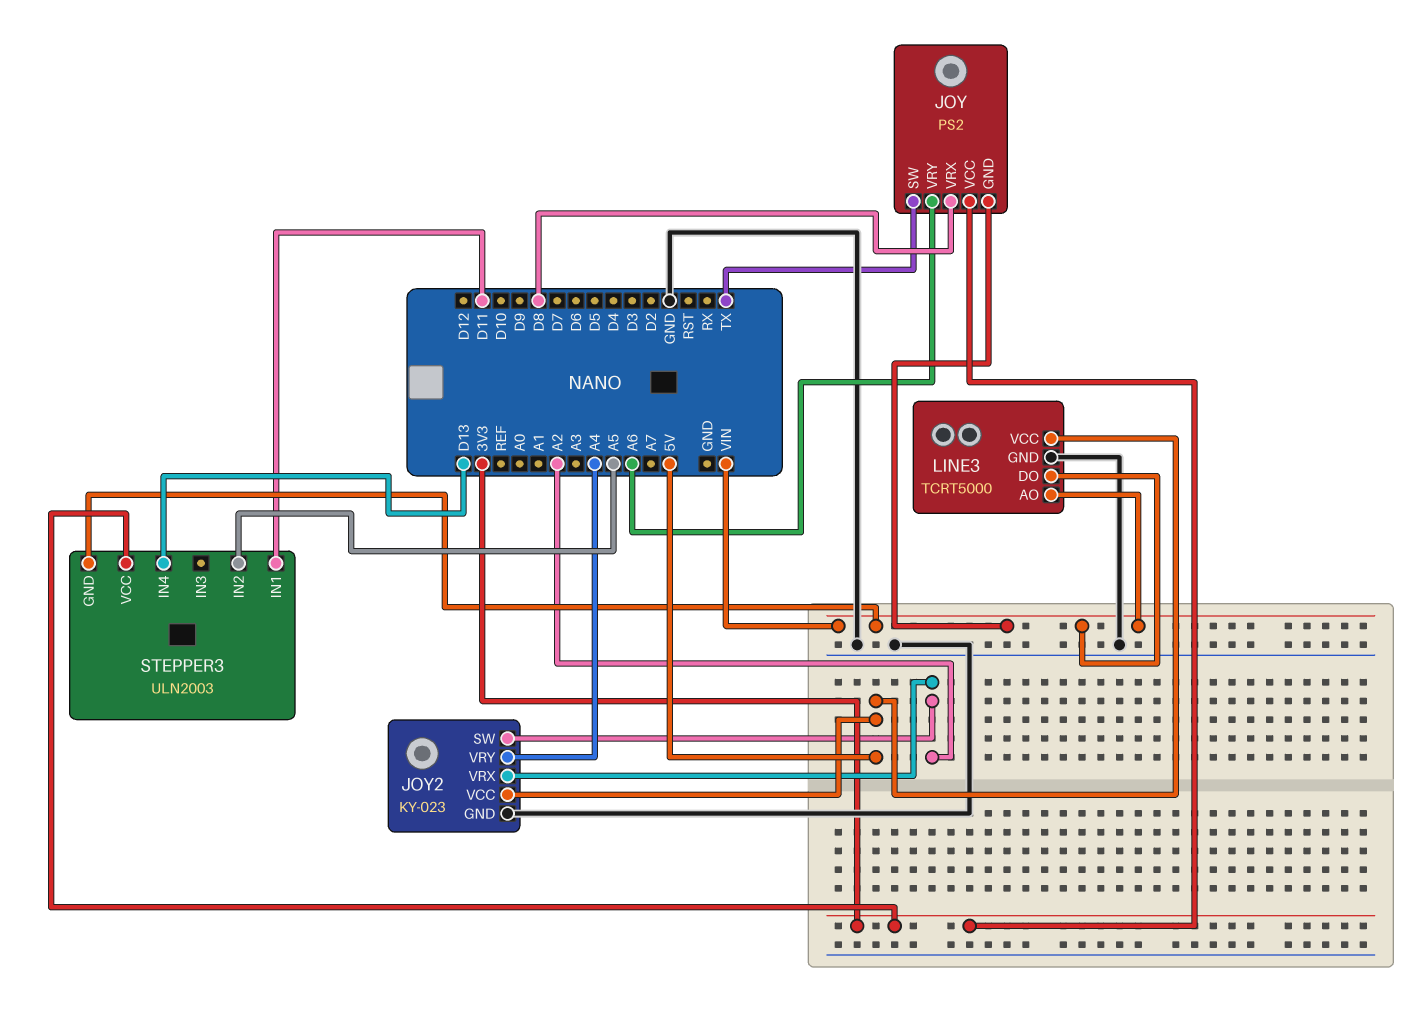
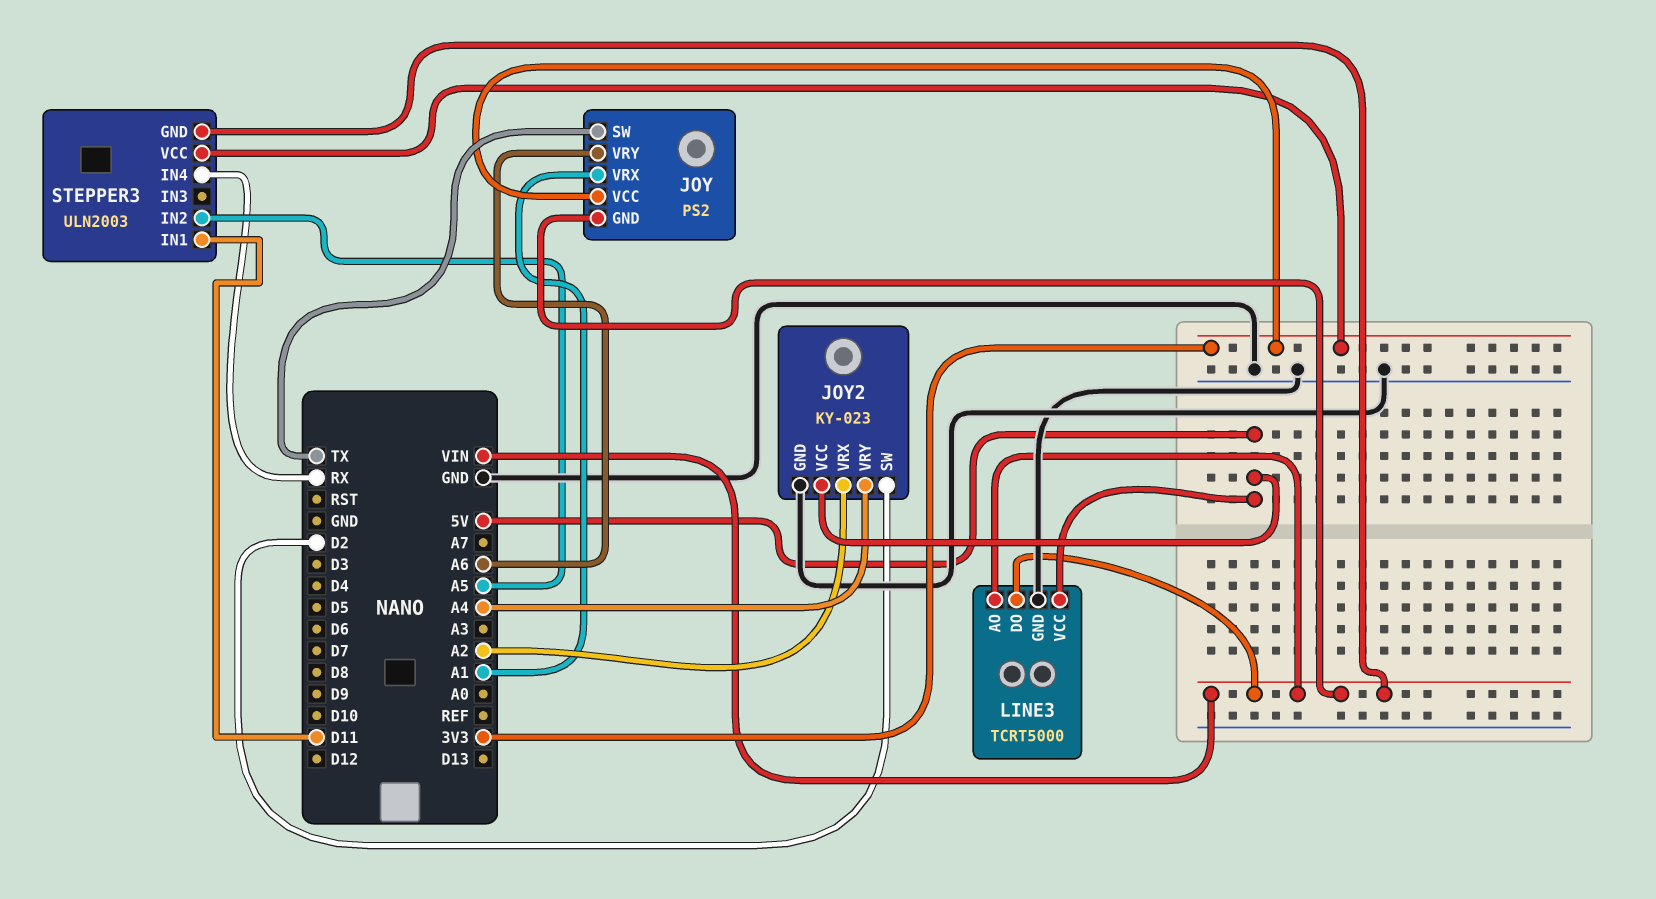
JOY pin VRX: D8 -> A1
JOY2 pin SW: A2 -> D2
STEPPER3 pin IN4: D13 -> RX

